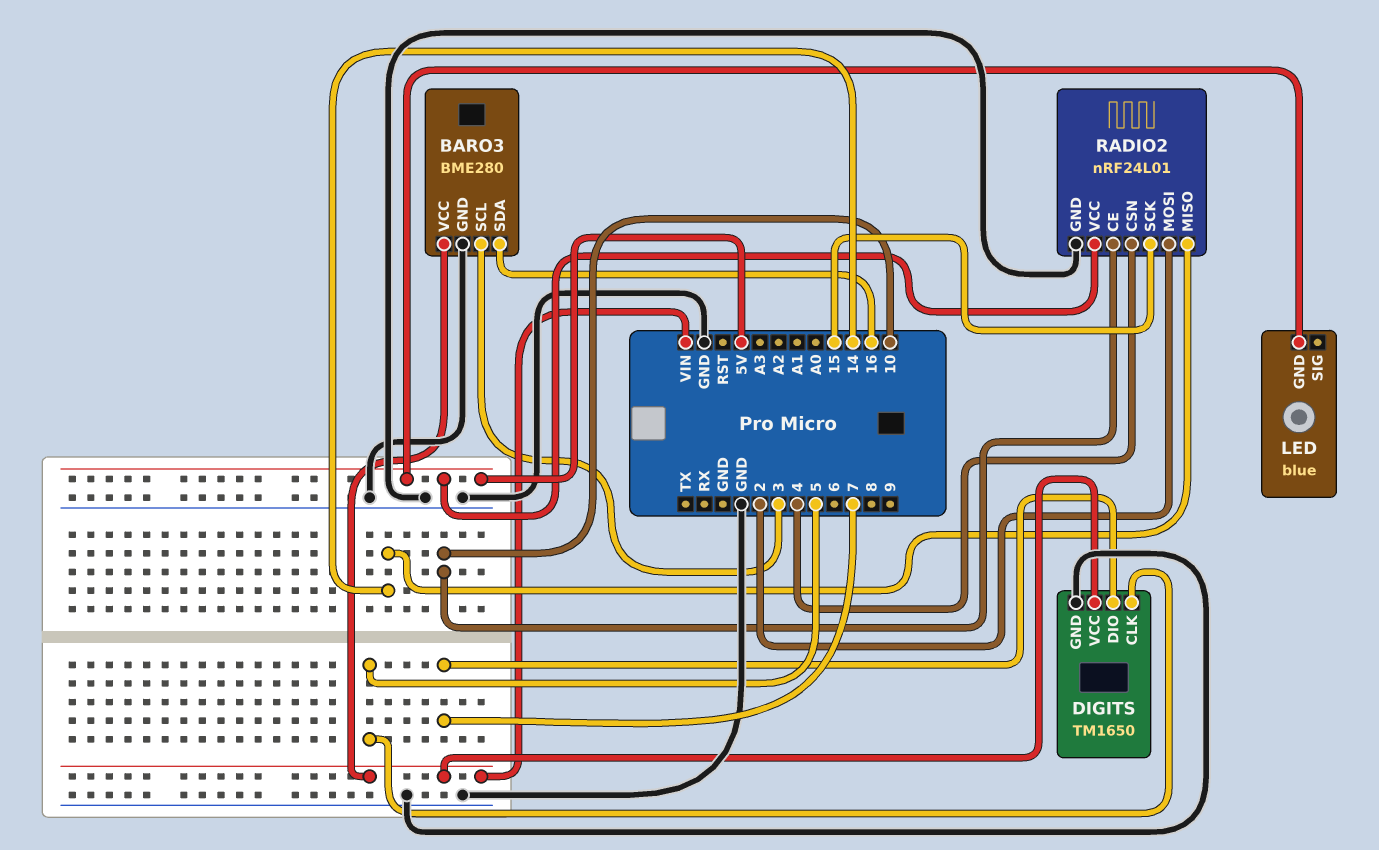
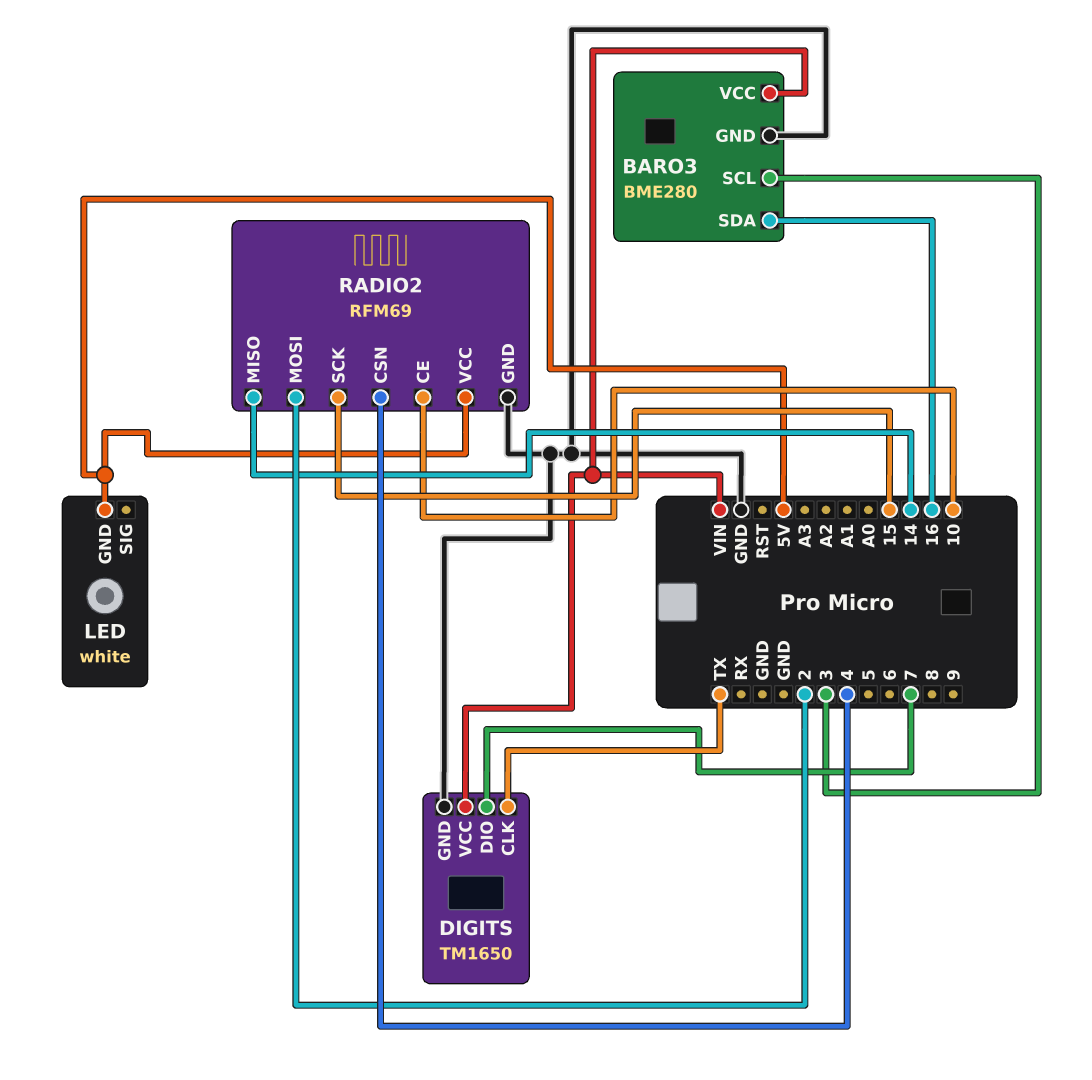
DIGITS pin CLK: 5 -> TX
LED: blue -> white
RADIO2: nRF24L01 -> RFM69

